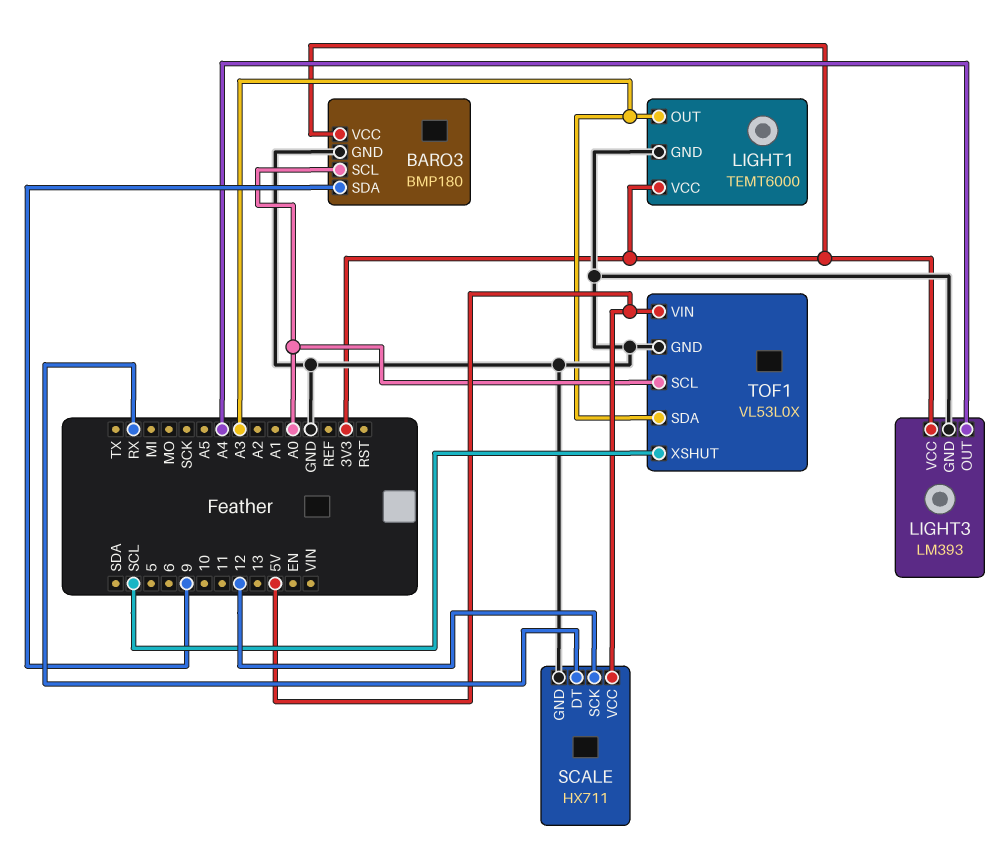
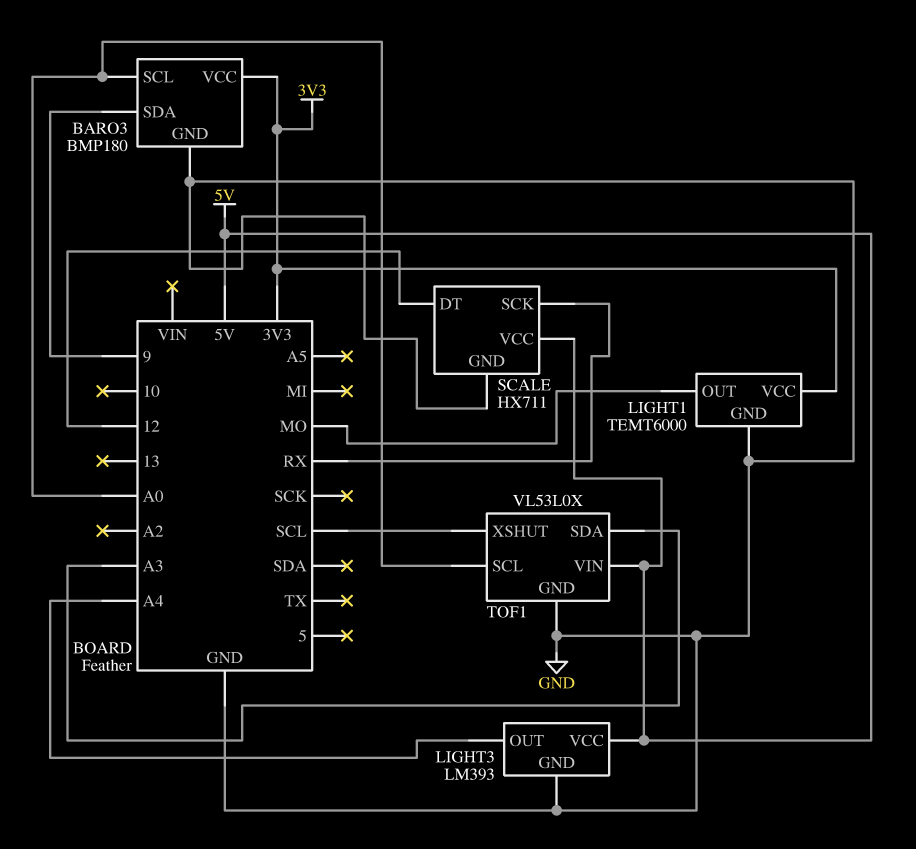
LIGHT1 pin OUT: A3 -> MO
LIGHT3 pin VCC: 3V3 -> 5V
SCALE pin DT: RX -> 12
SCALE pin SCK: 12 -> RX

